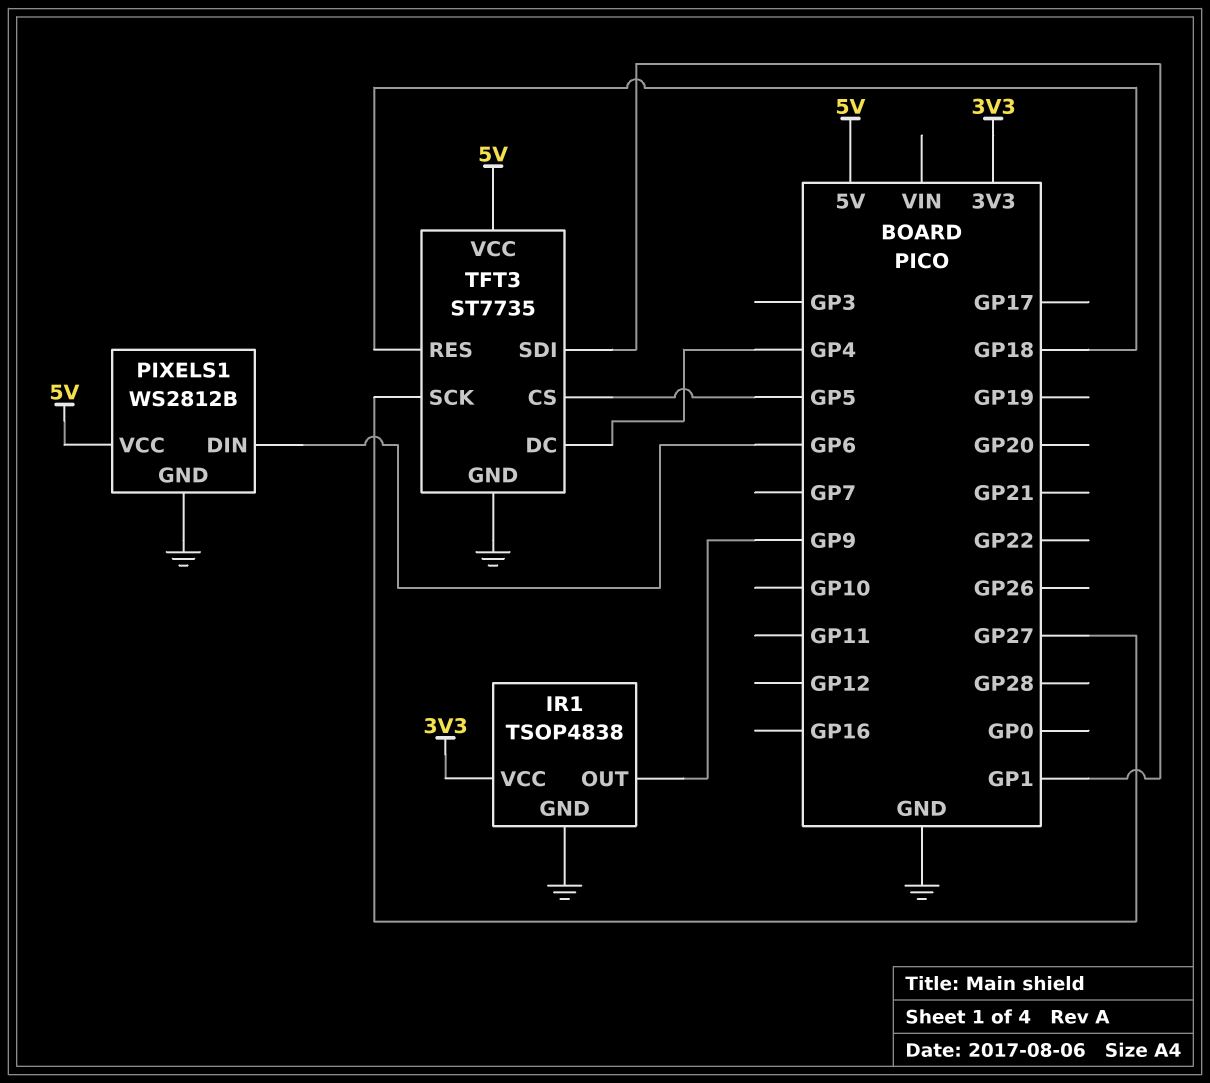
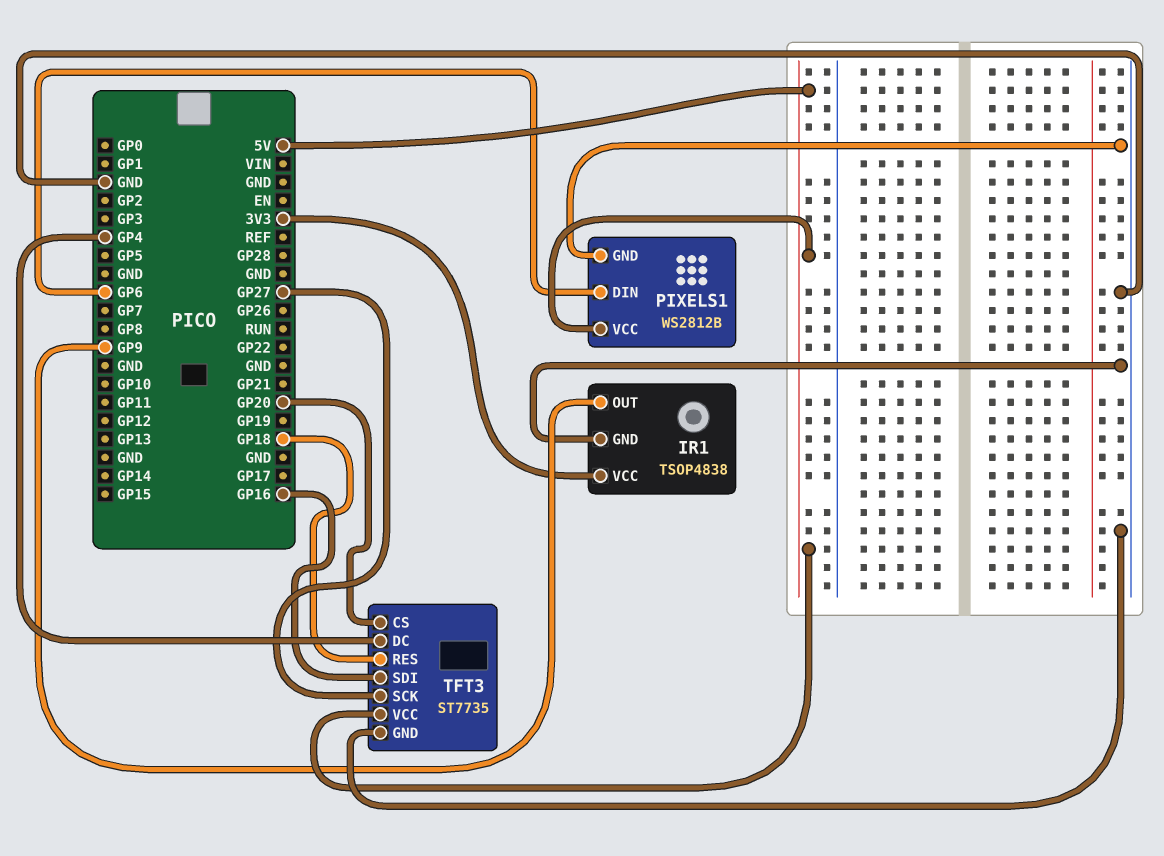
TFT3 pin CS: GP5 -> GP20
TFT3 pin SDI: GP1 -> GP16

